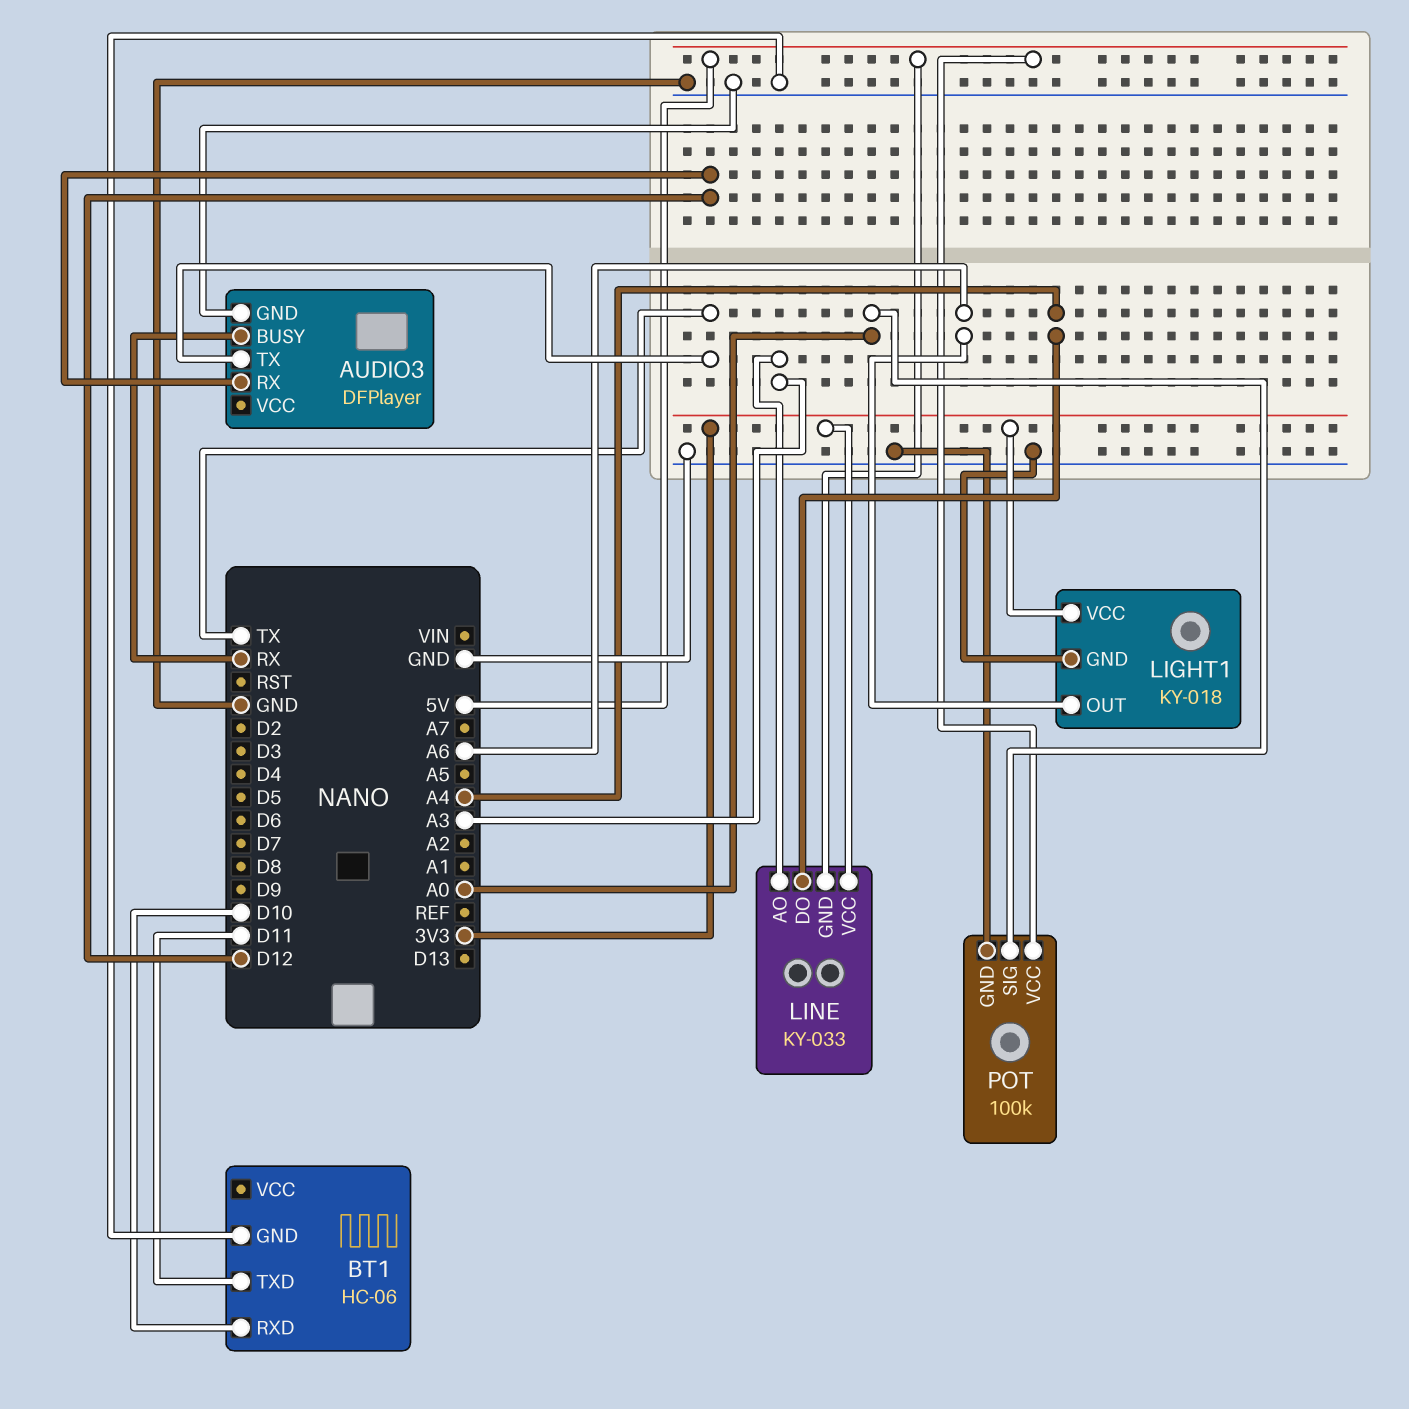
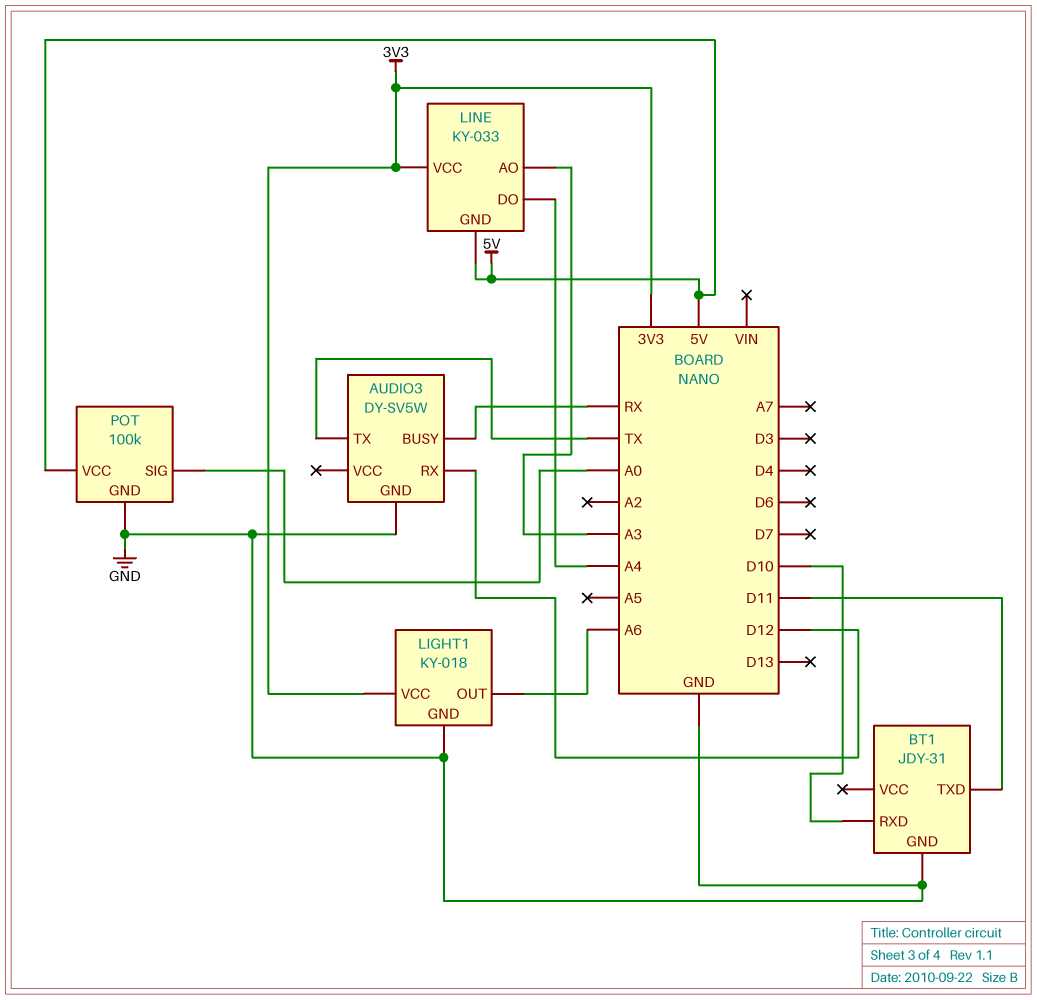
AUDIO3: DFPlayer -> DY-SV5W
BT1: HC-06 -> JDY-31

